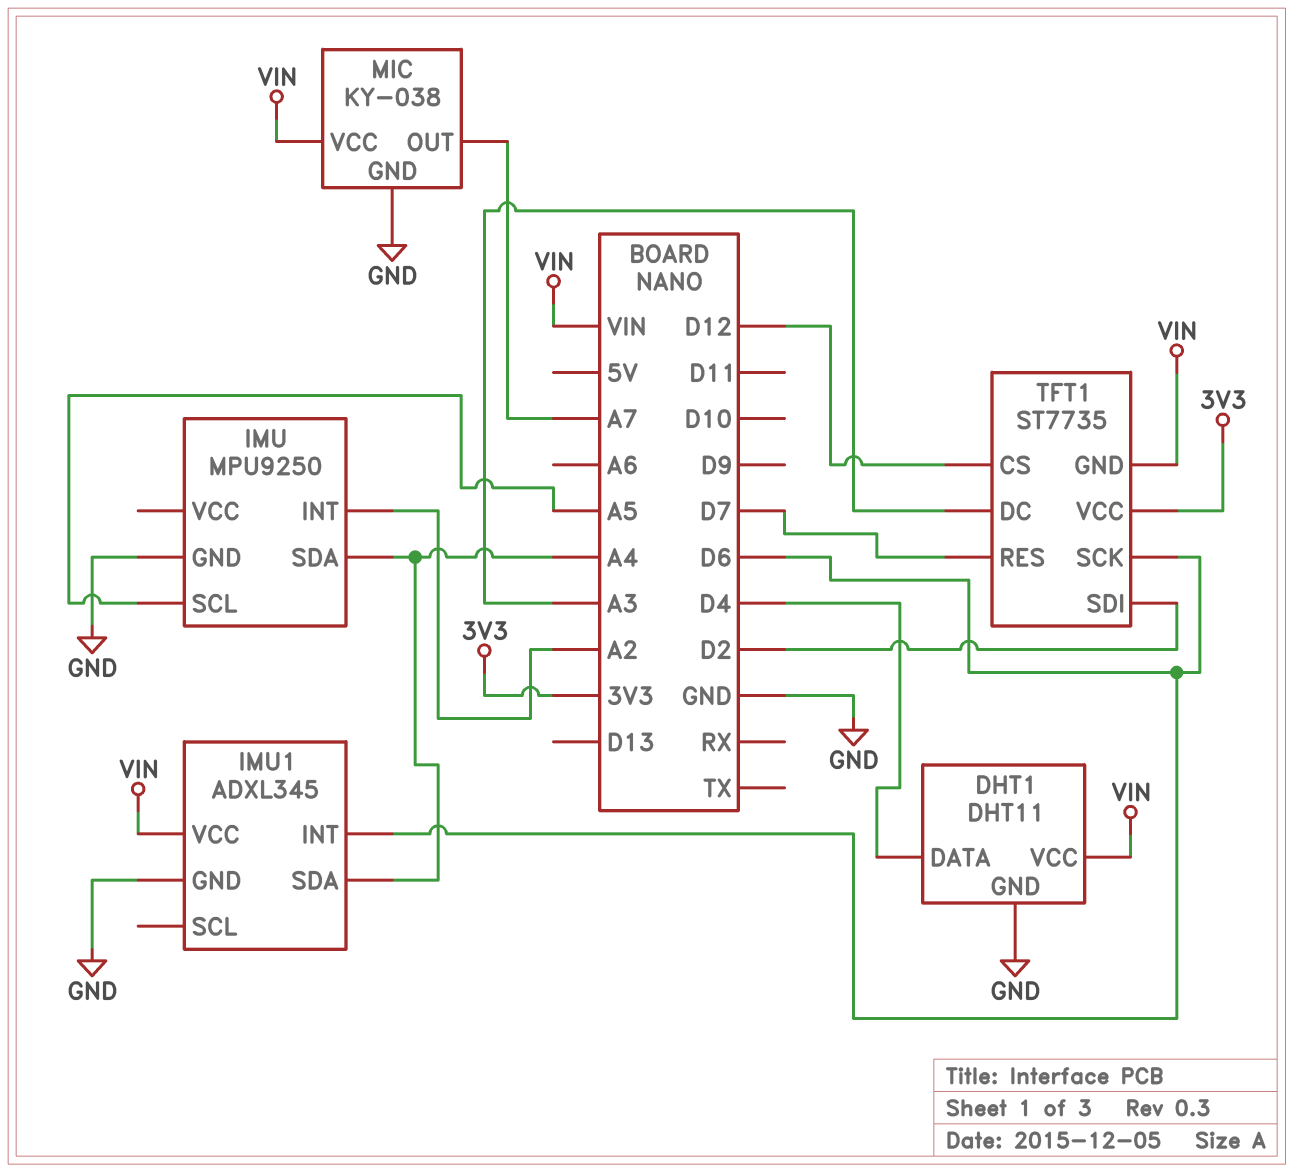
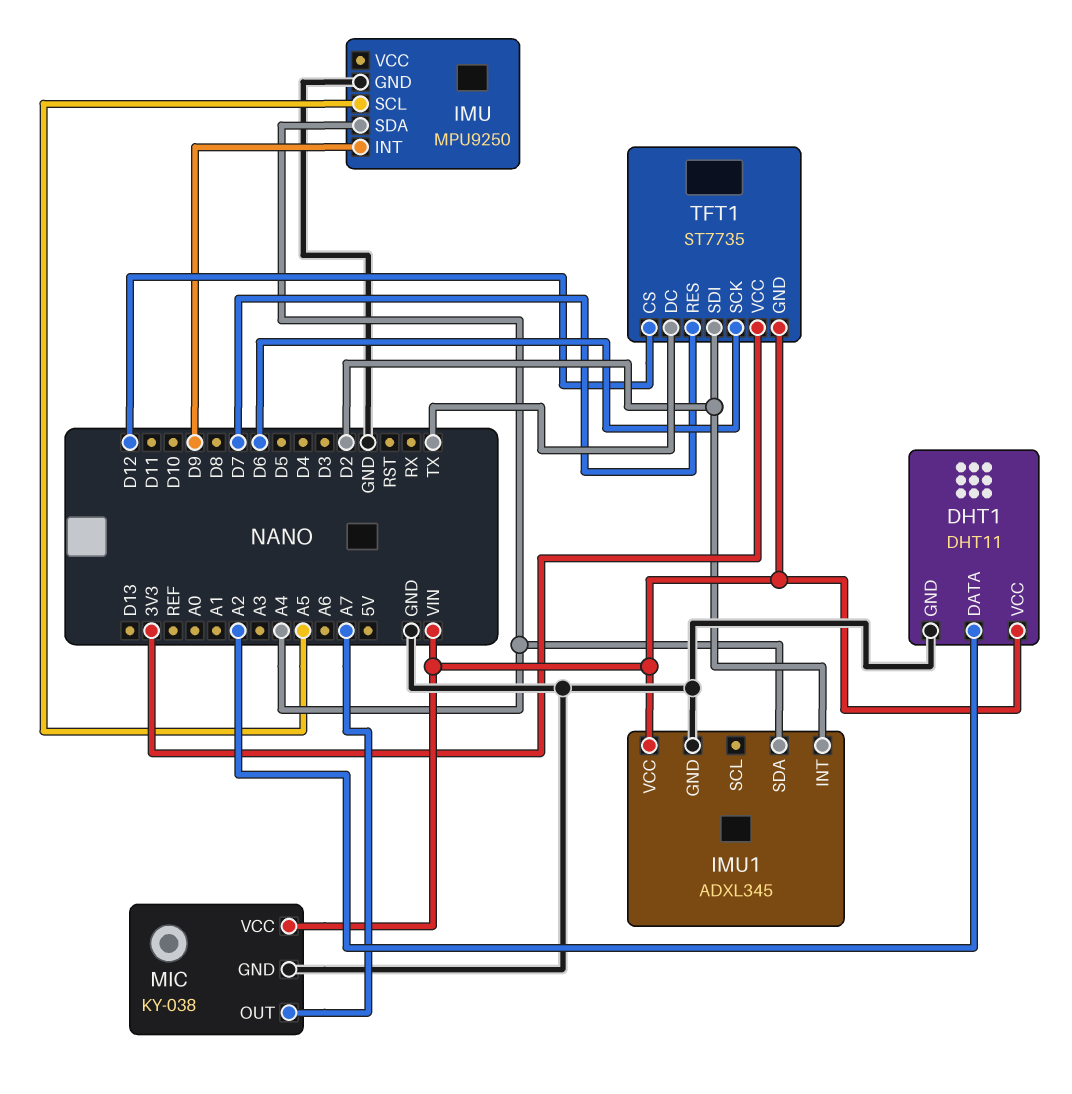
DHT1 pin DATA: D4 -> A2
IMU pin INT: A2 -> D9
IMU1 pin INT: D6 -> D2
TFT1 pin DC: A3 -> TX

